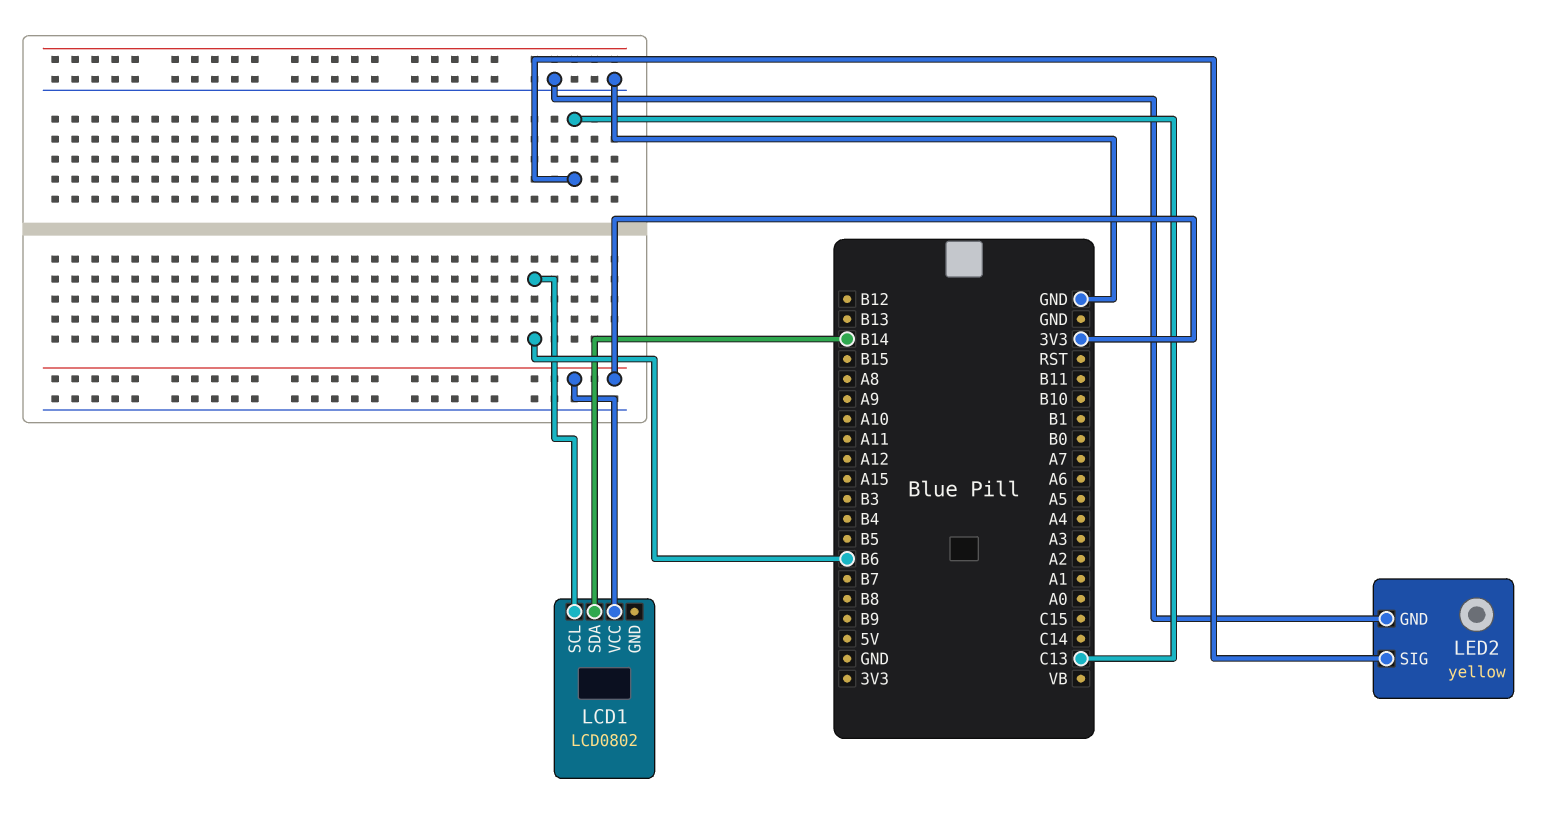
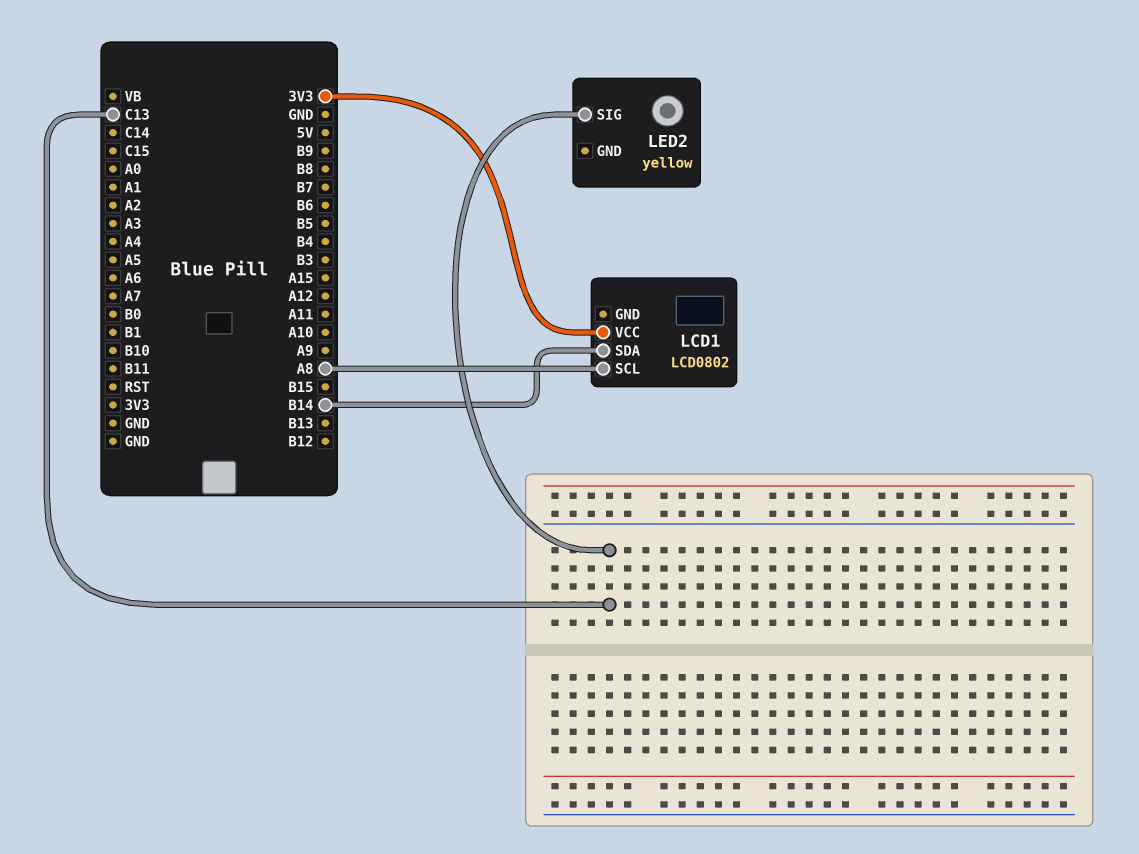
LCD1 pin SCL: B6 -> A8
LED2 pin GND: GND -> none

